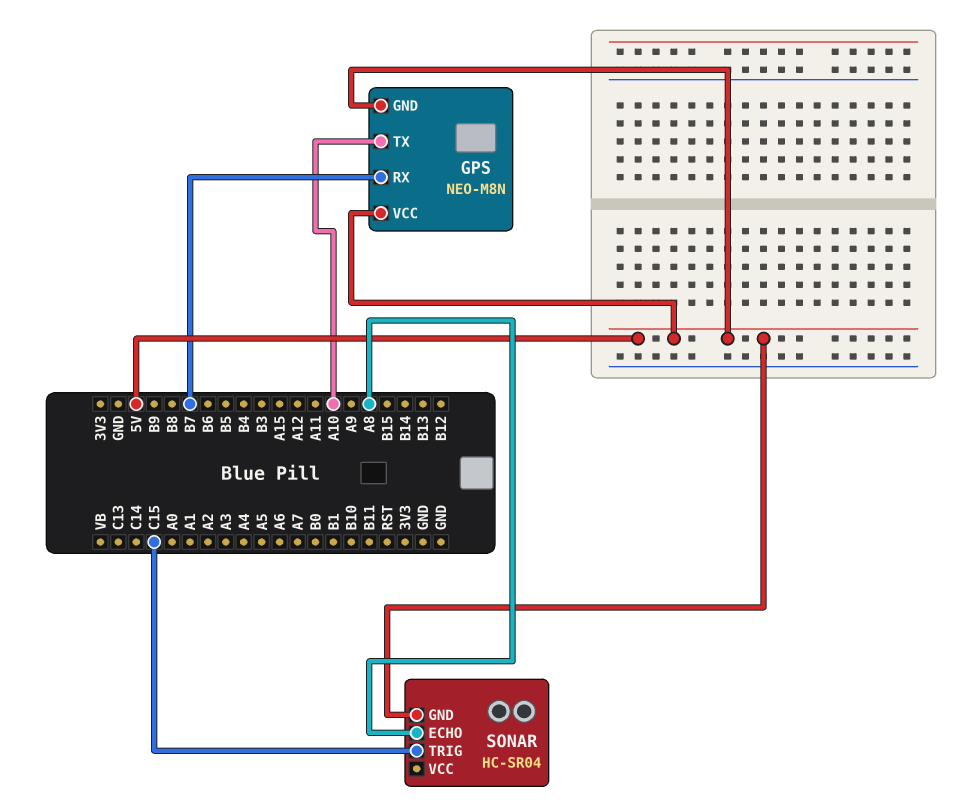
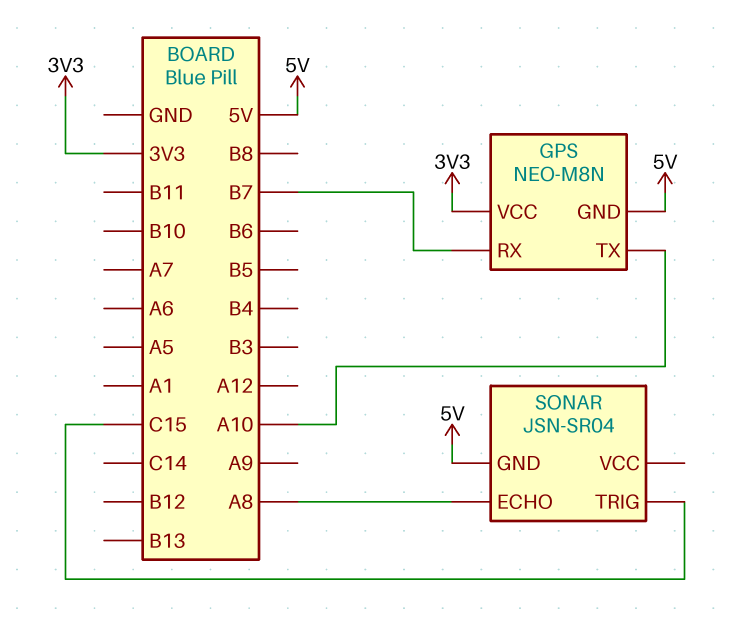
GPS pin VCC: 5V -> 3V3
SONAR: HC-SR04 -> JSN-SR04

